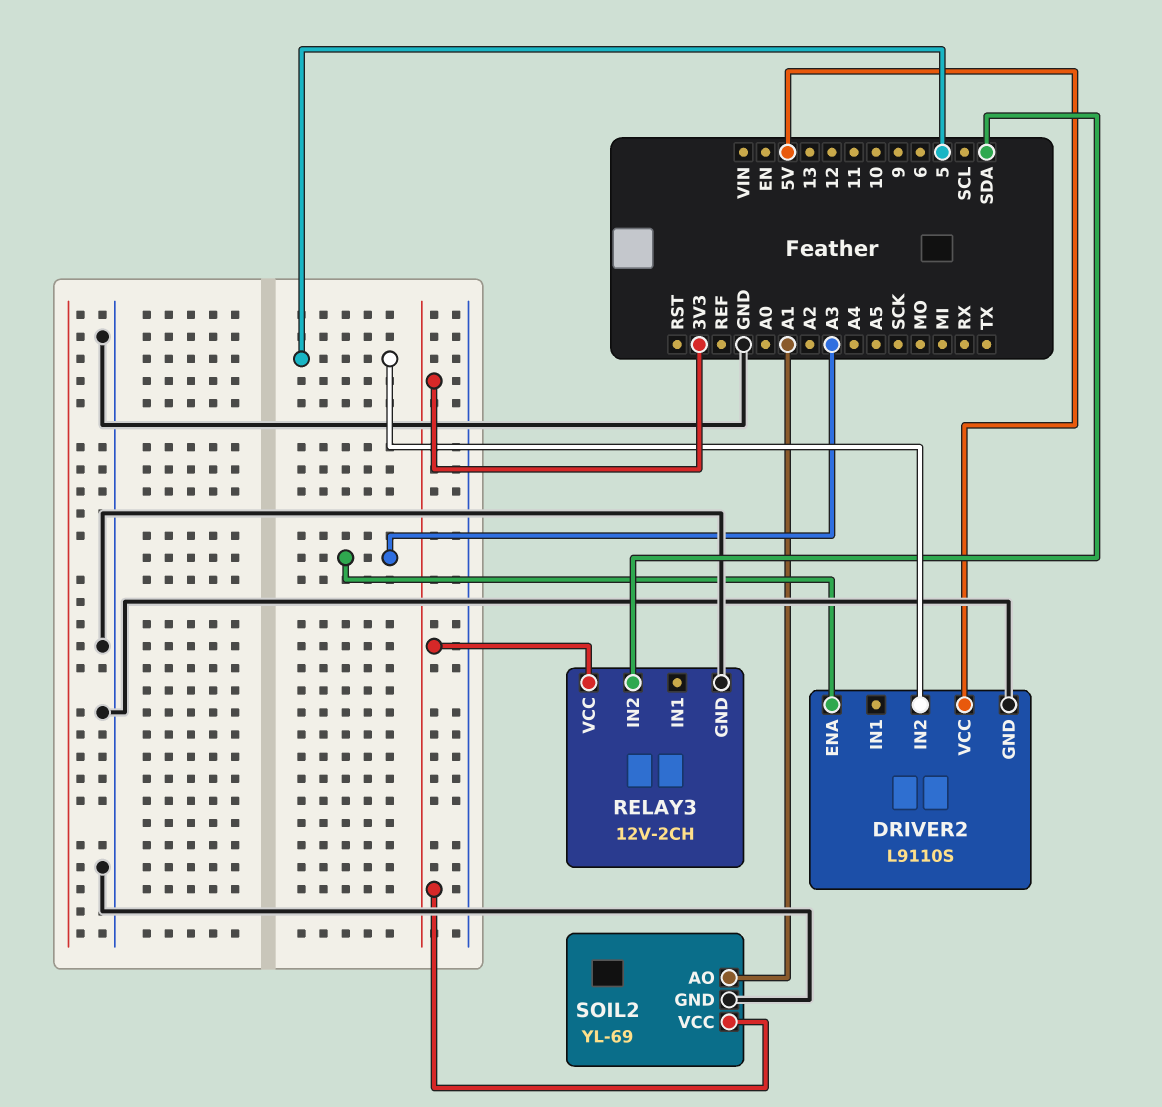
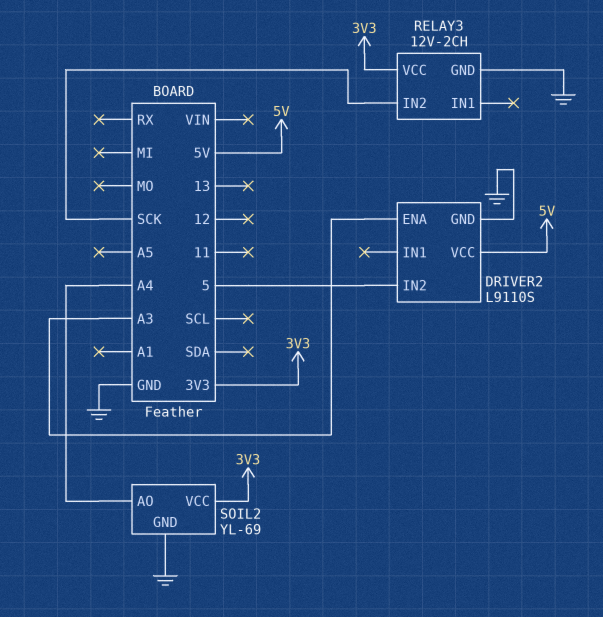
RELAY3 pin IN2: SDA -> SCK
SOIL2 pin AO: A1 -> A4

